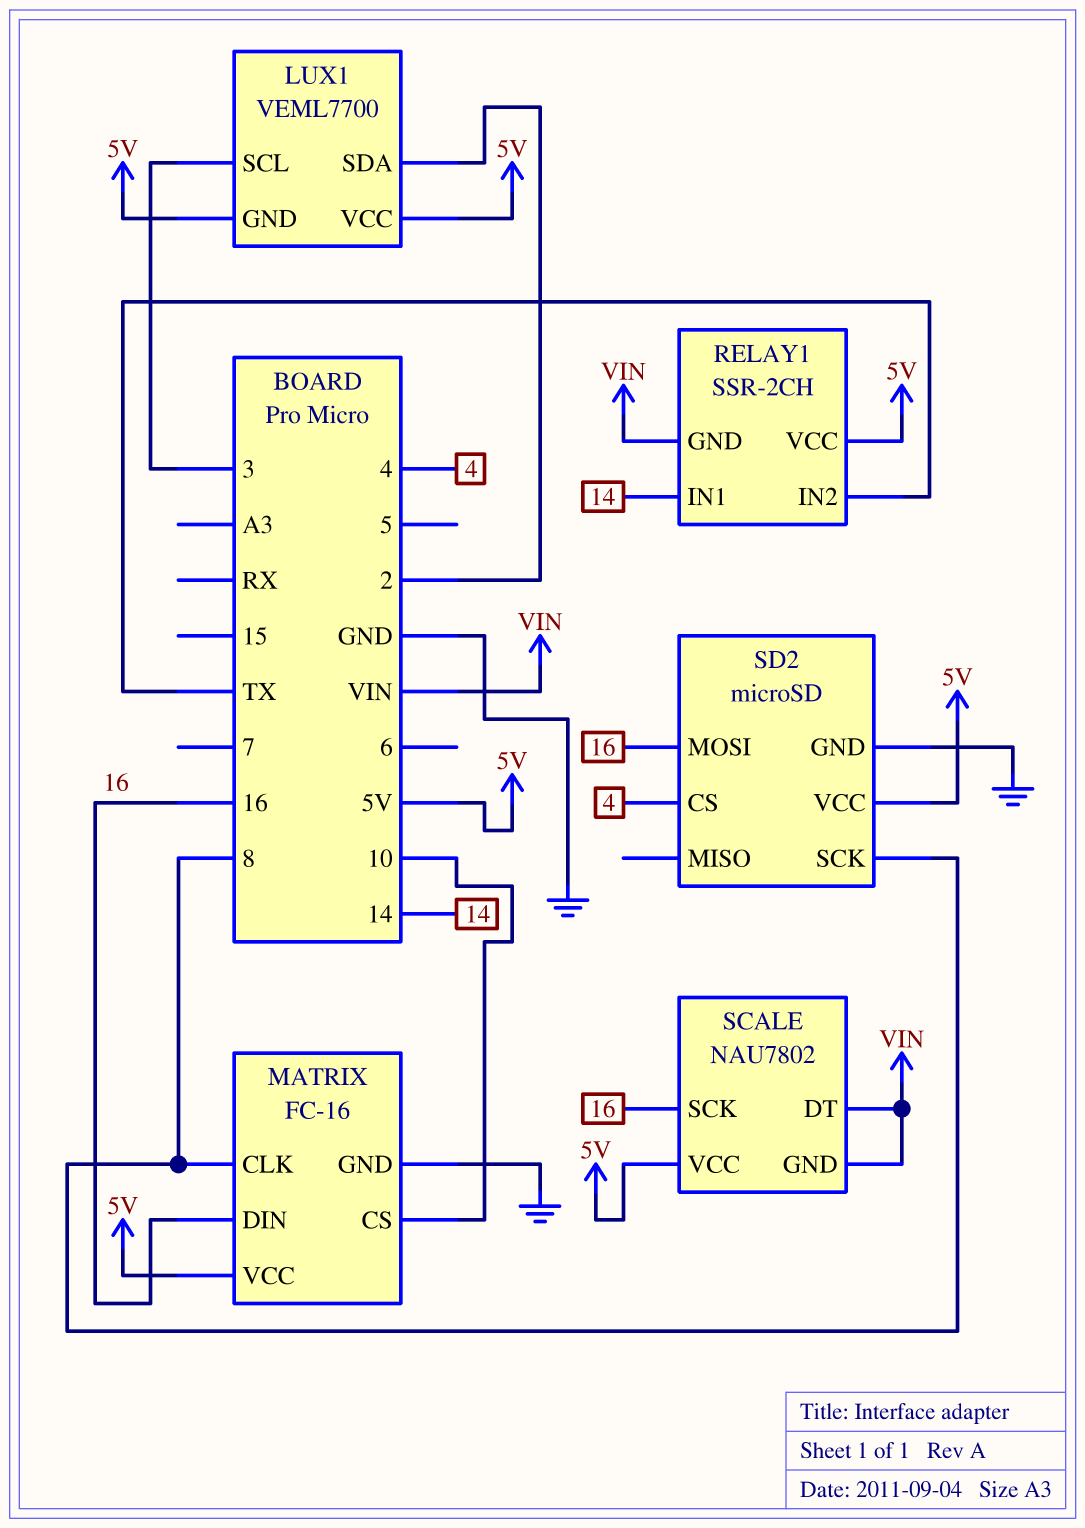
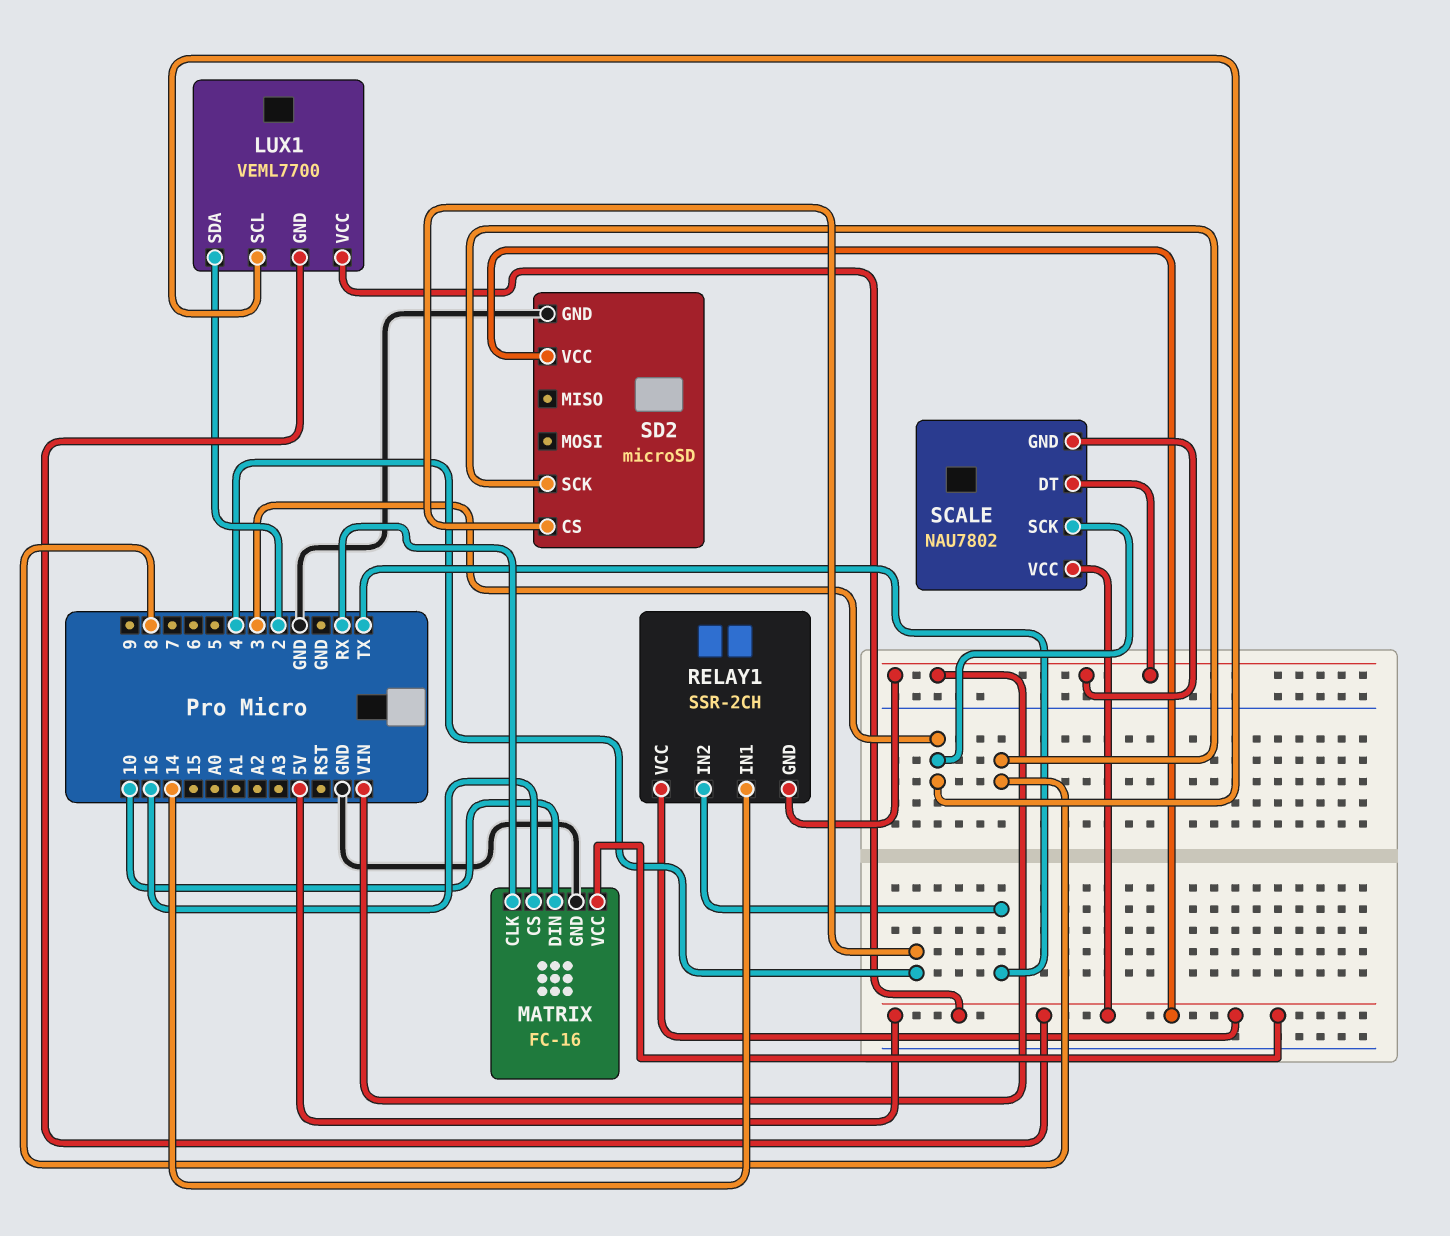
MATRIX pin CLK: 8 -> RX
MATRIX pin CS: 10 -> 16
MATRIX pin DIN: 16 -> 10
SCALE pin SCK: 16 -> 3
SD2 pin MOSI: 16 -> none

